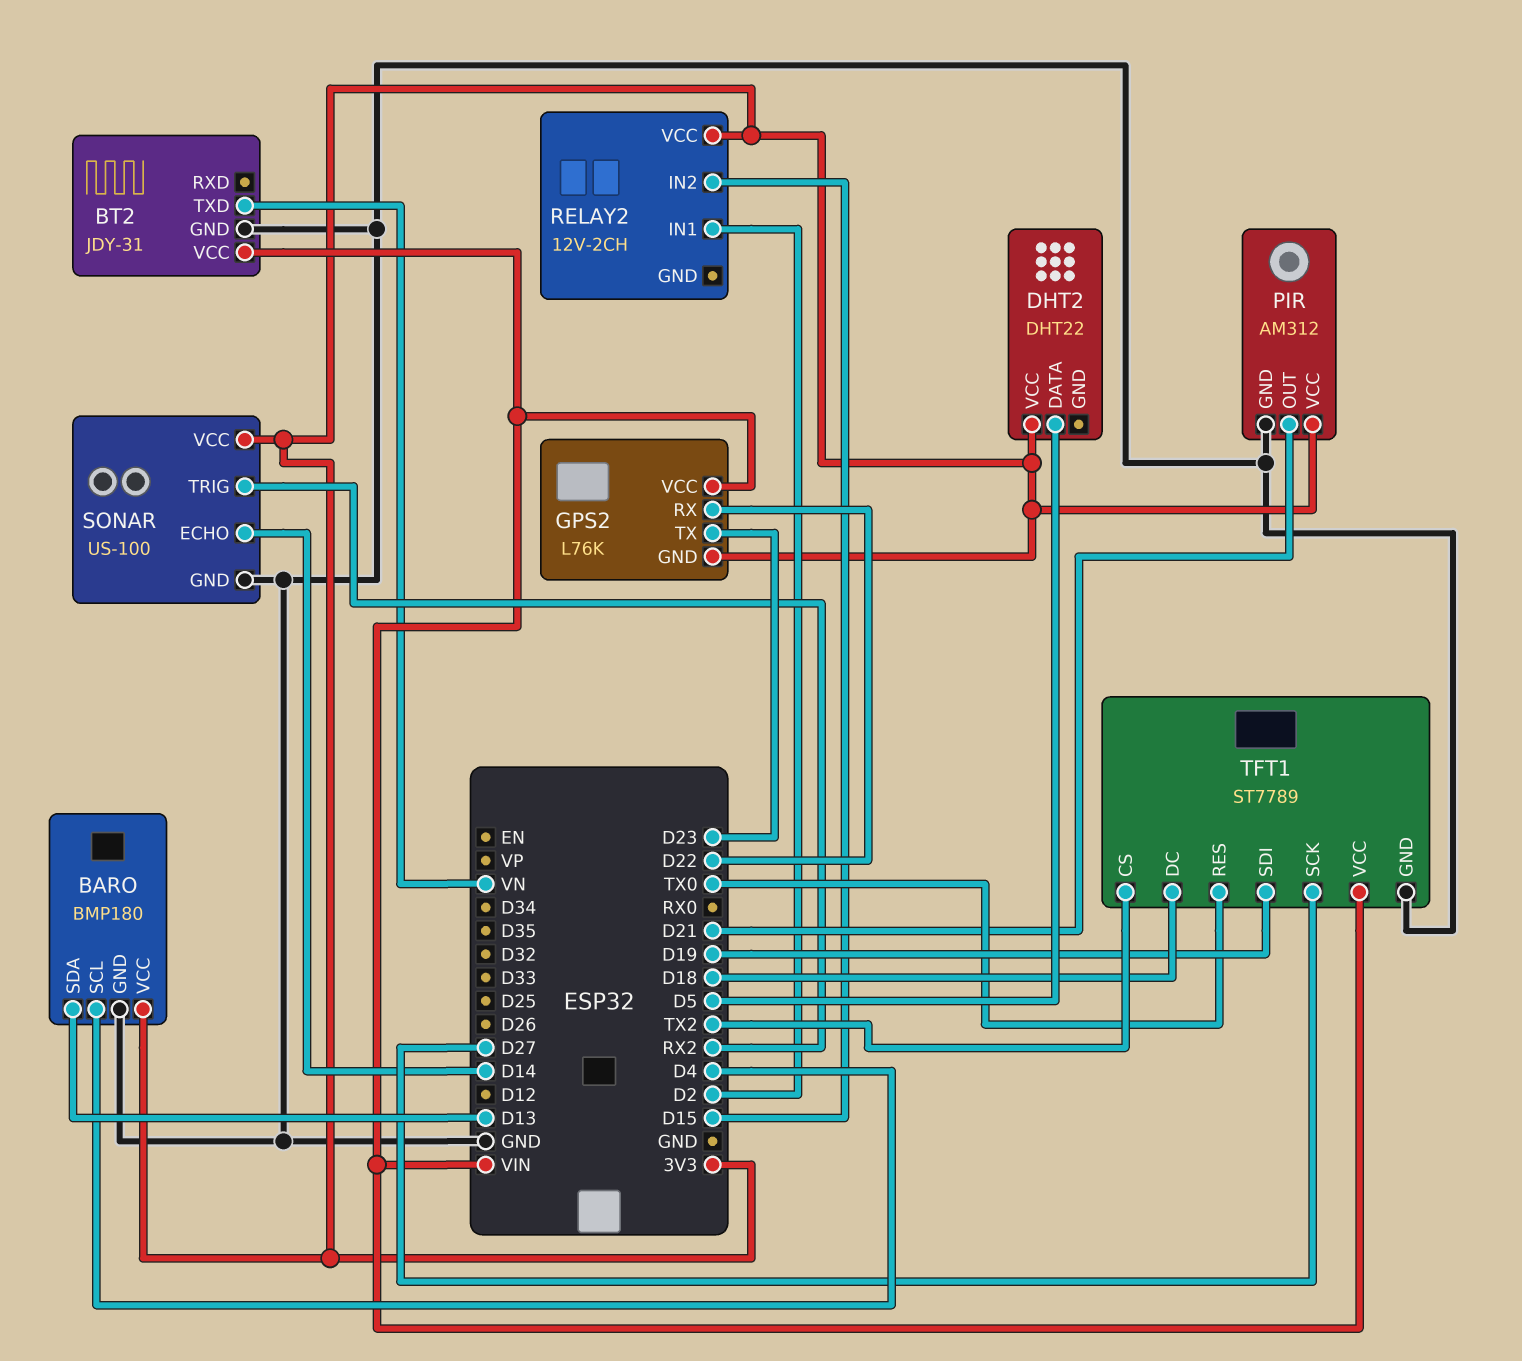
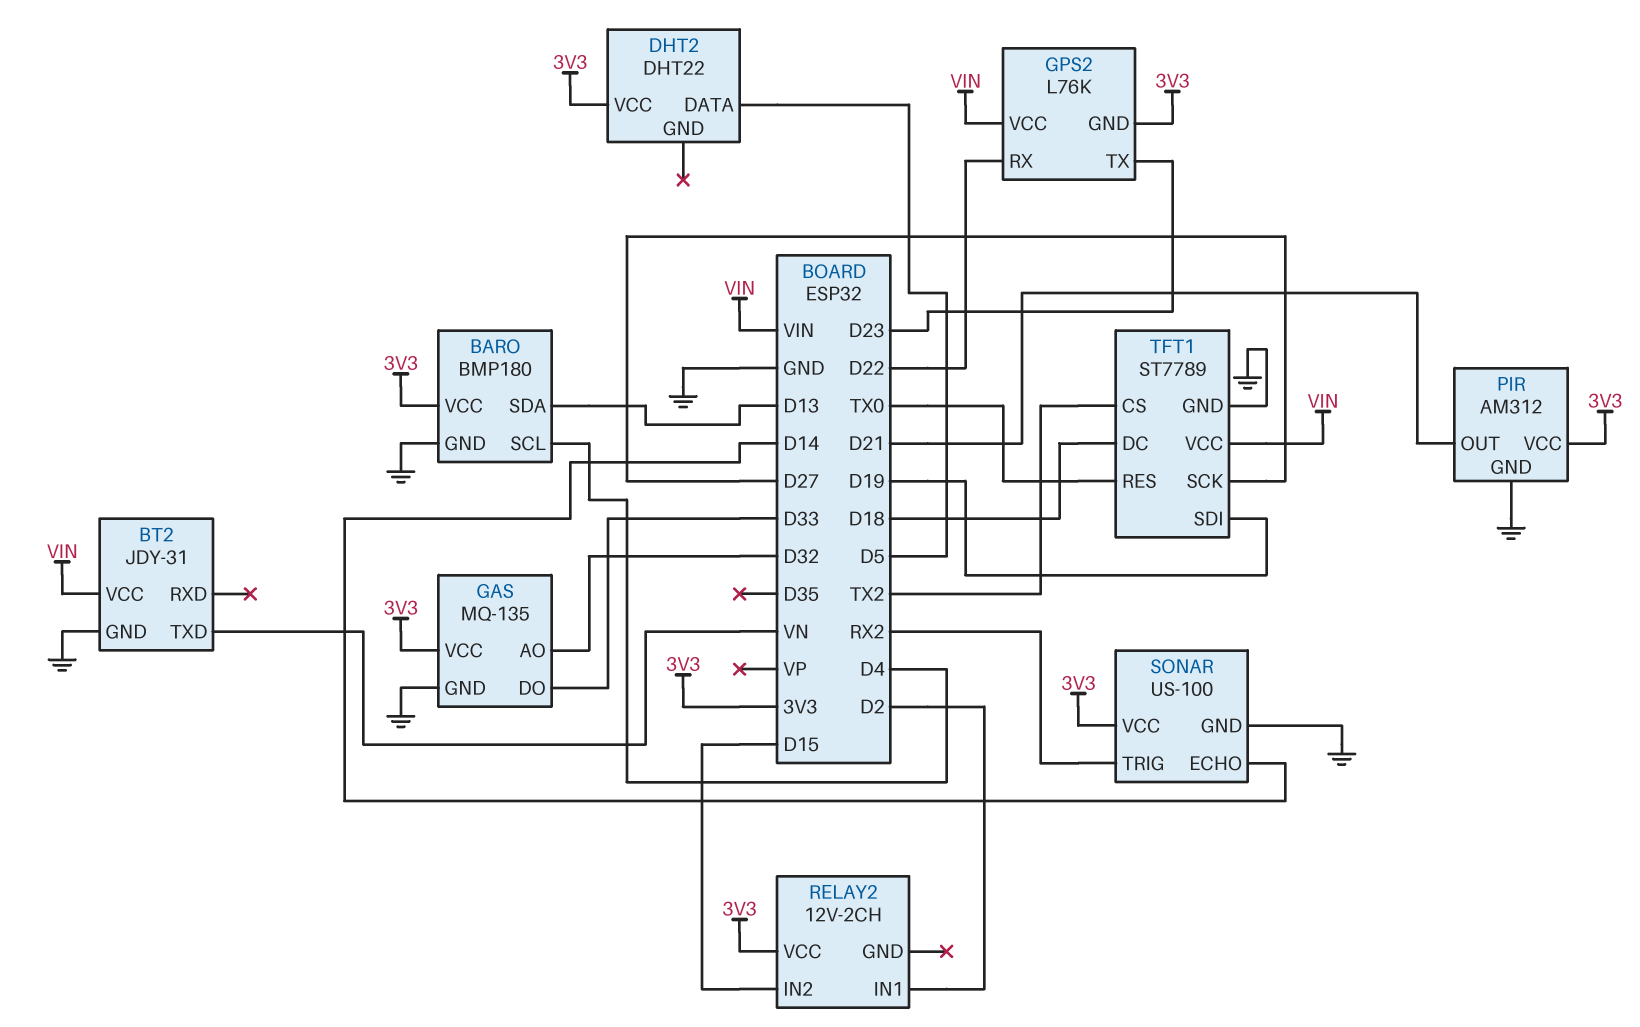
GAS: none -> MQ-135
GAS pin AO: none -> D32
GAS pin DO: none -> D33
GAS pin GND: none -> GND
GAS pin VCC: none -> 3V3

